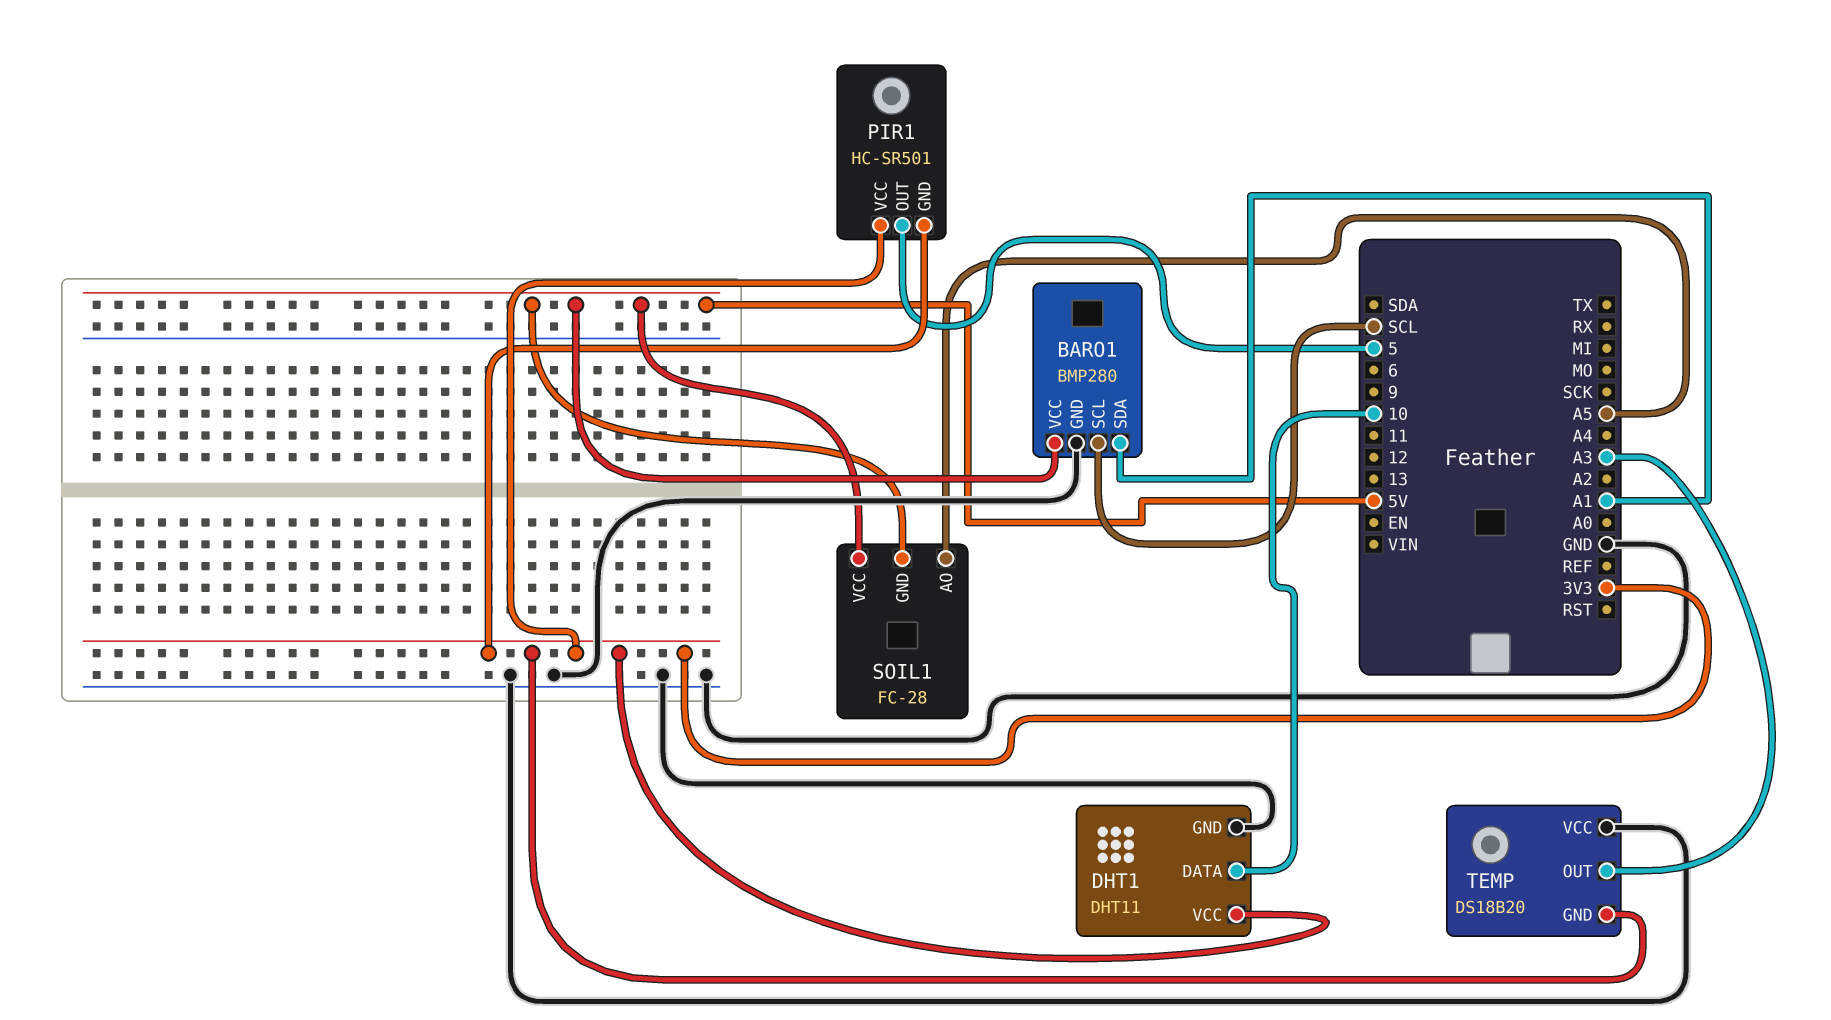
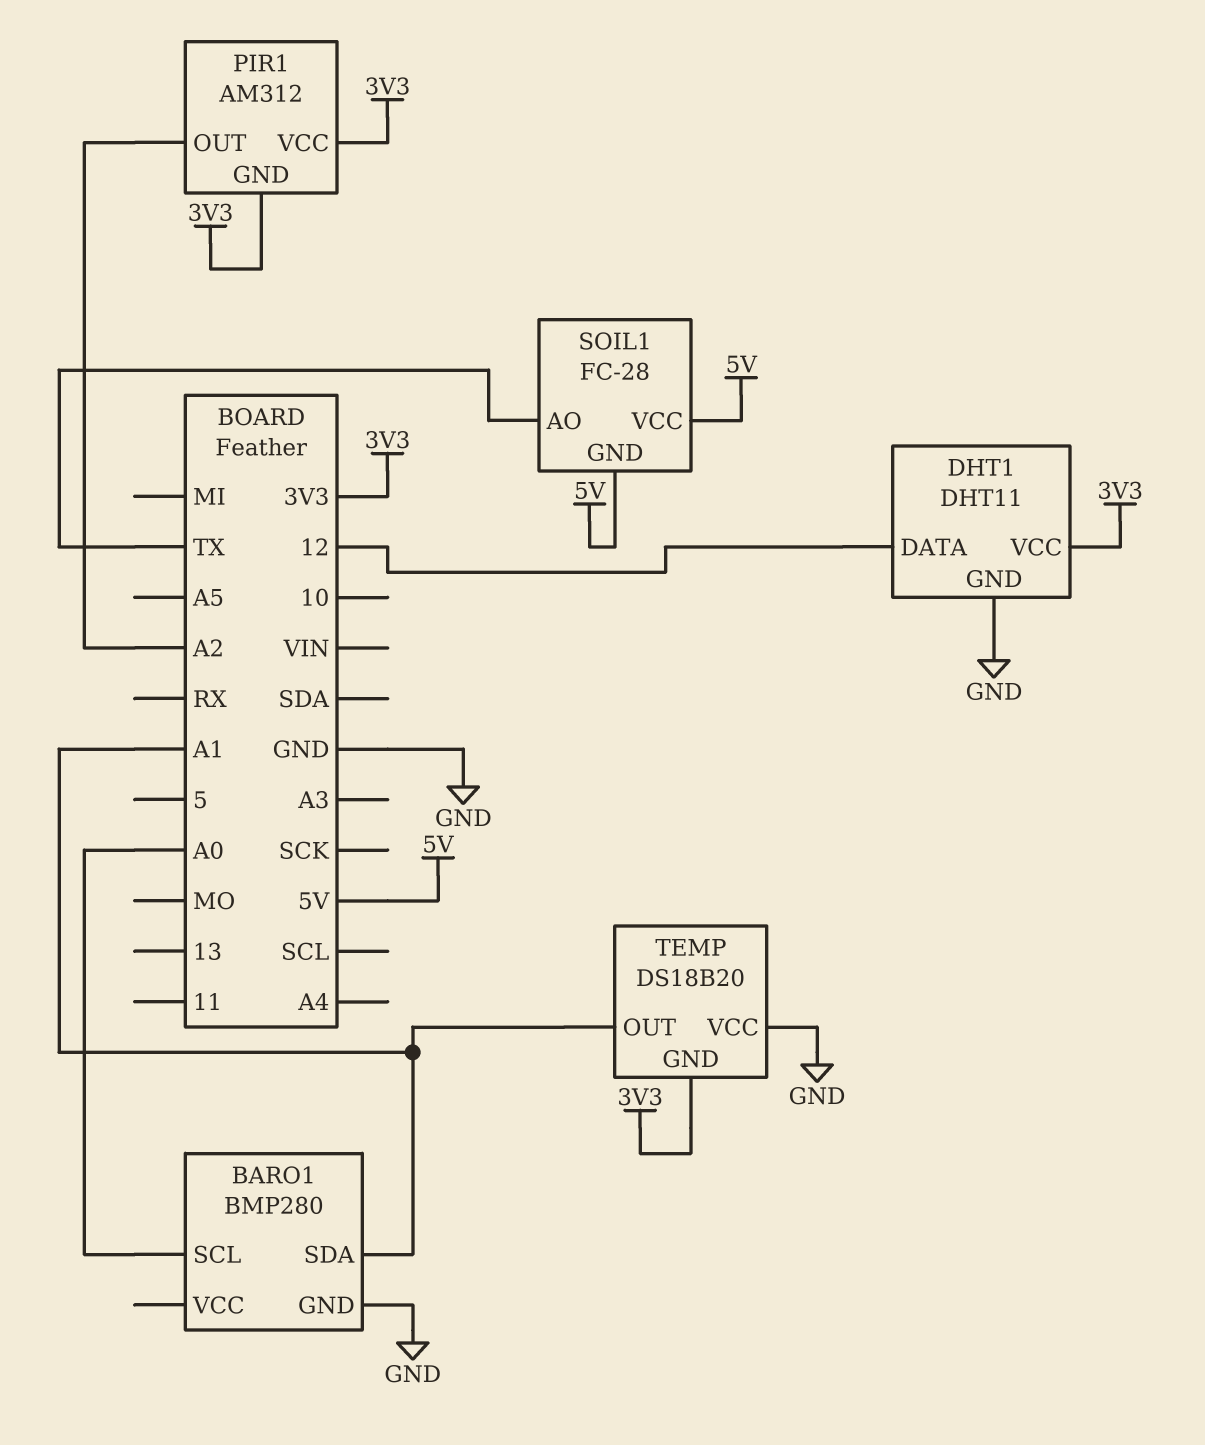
BARO1 pin SCL: SCL -> A0
BARO1 pin VCC: 5V -> none
DHT1 pin DATA: 10 -> 12
PIR1: HC-SR501 -> AM312
PIR1 pin OUT: 5 -> A2
SOIL1 pin AO: A5 -> TX
TEMP pin OUT: A3 -> A1

